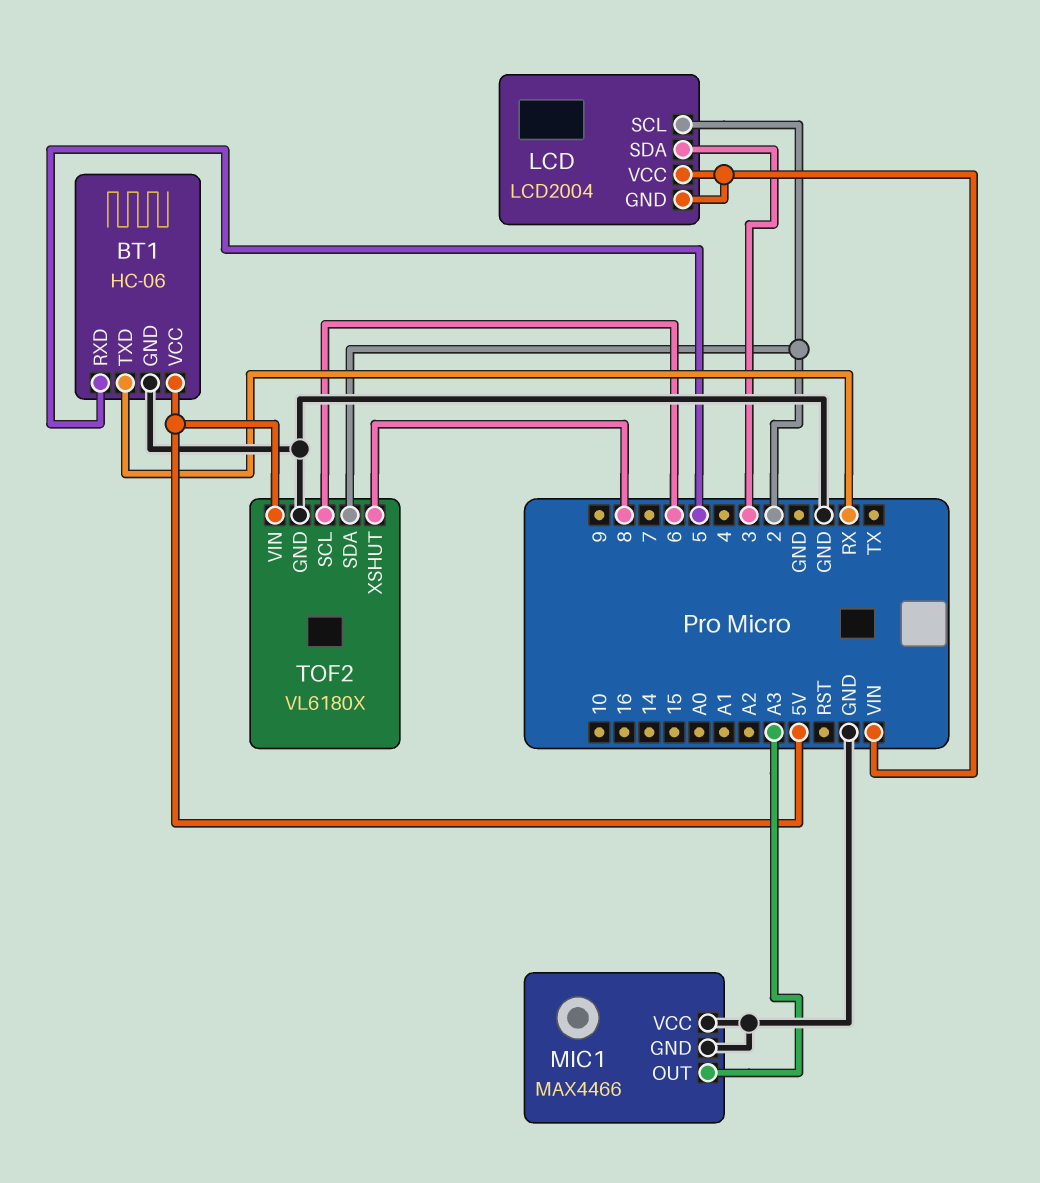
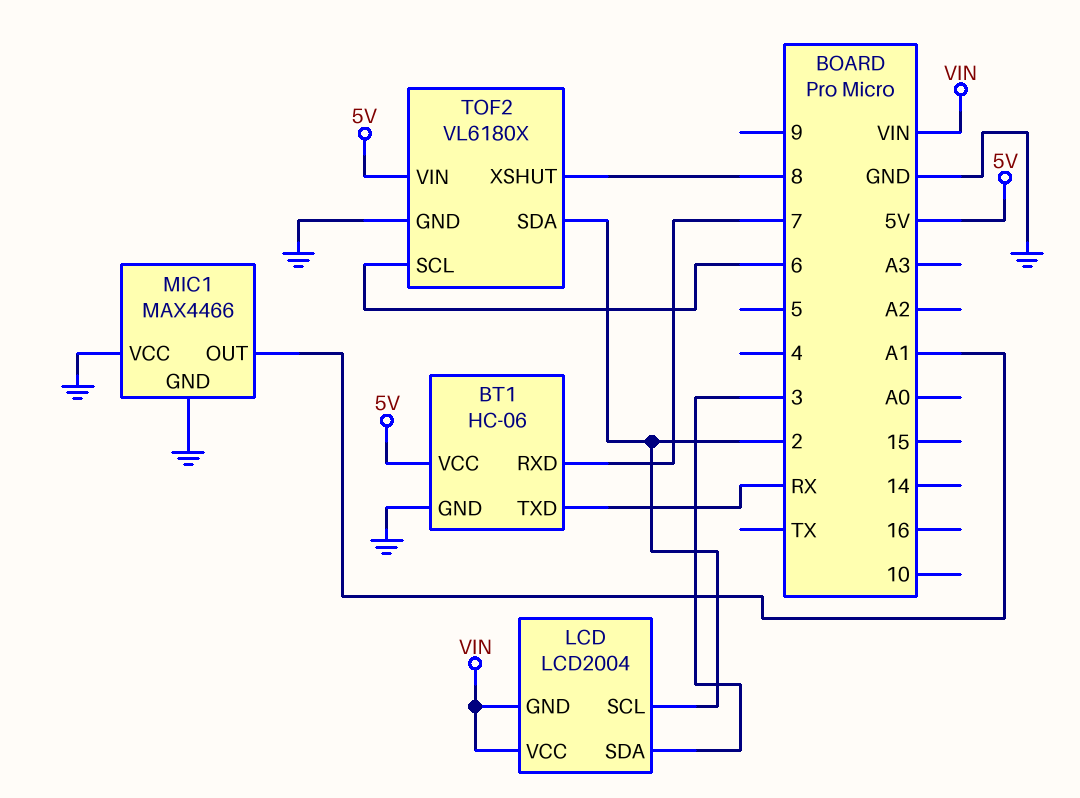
BT1 pin RXD: 5 -> 7
MIC1 pin OUT: A3 -> A1

